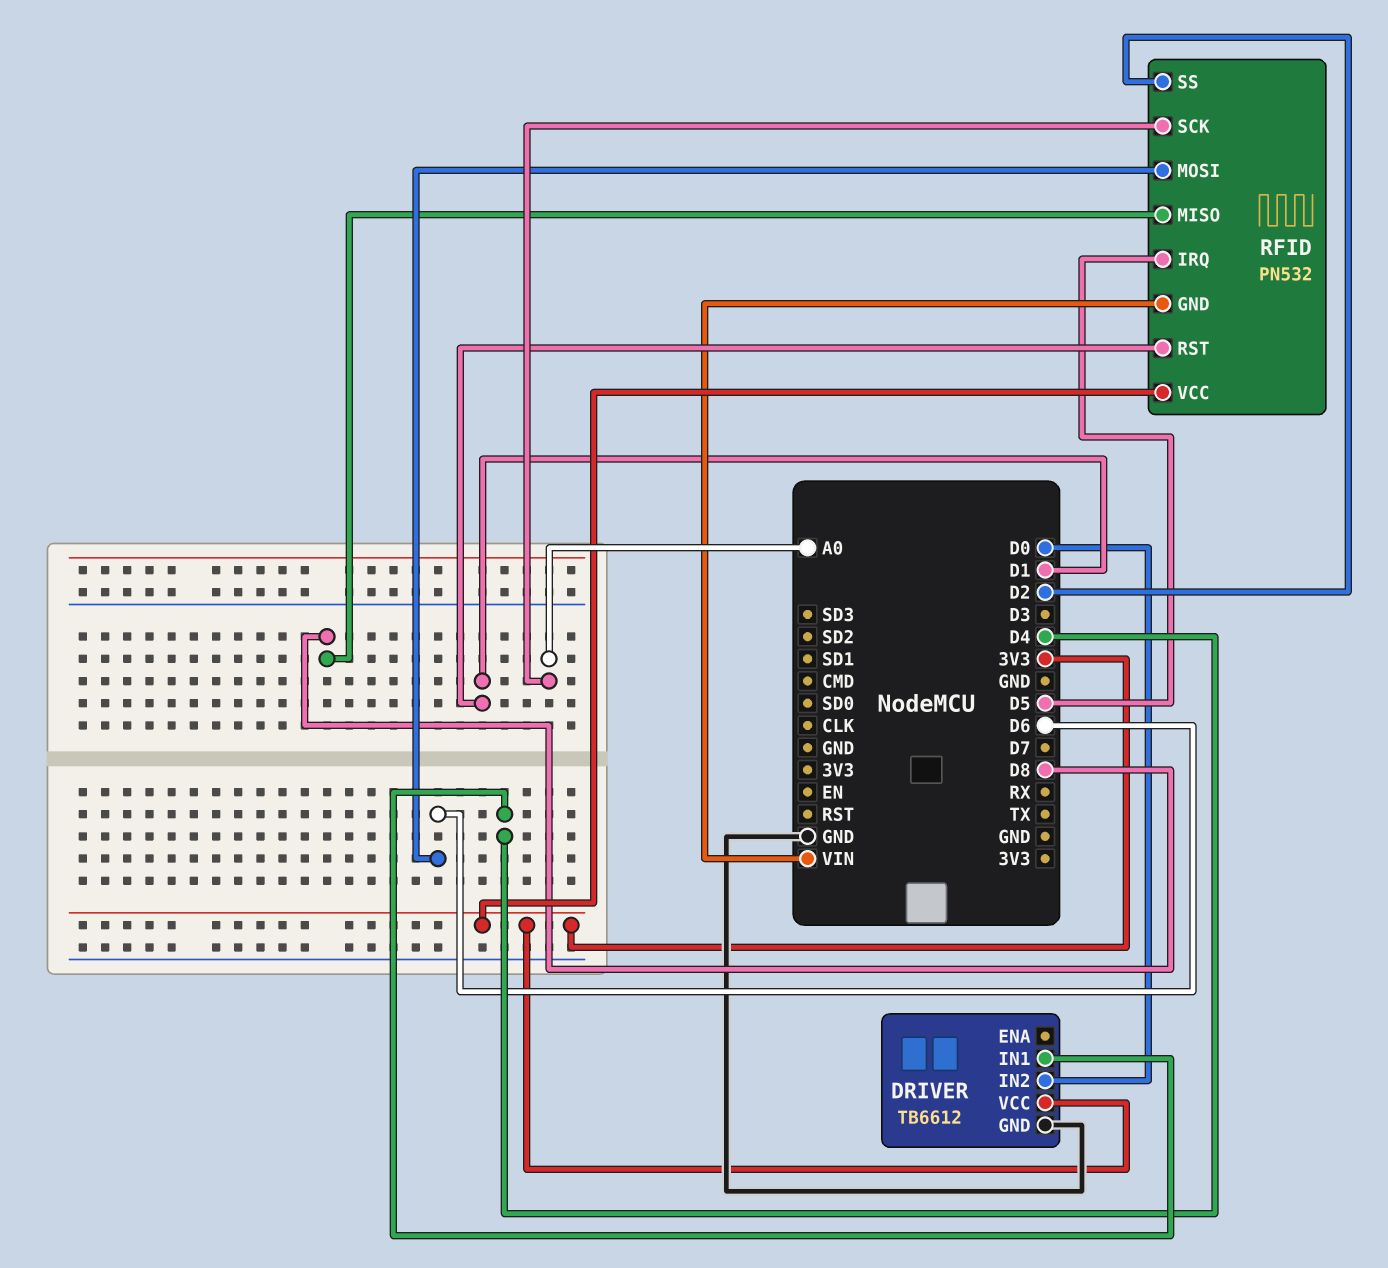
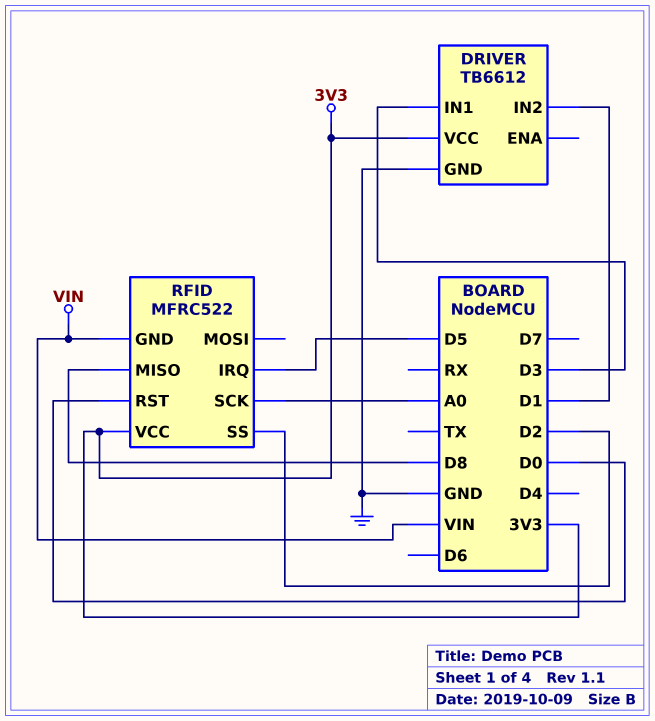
DRIVER pin IN1: D4 -> D3
DRIVER pin IN2: D0 -> D1
RFID: PN532 -> MFRC522
RFID pin MOSI: D6 -> none
RFID pin RST: D1 -> D0

